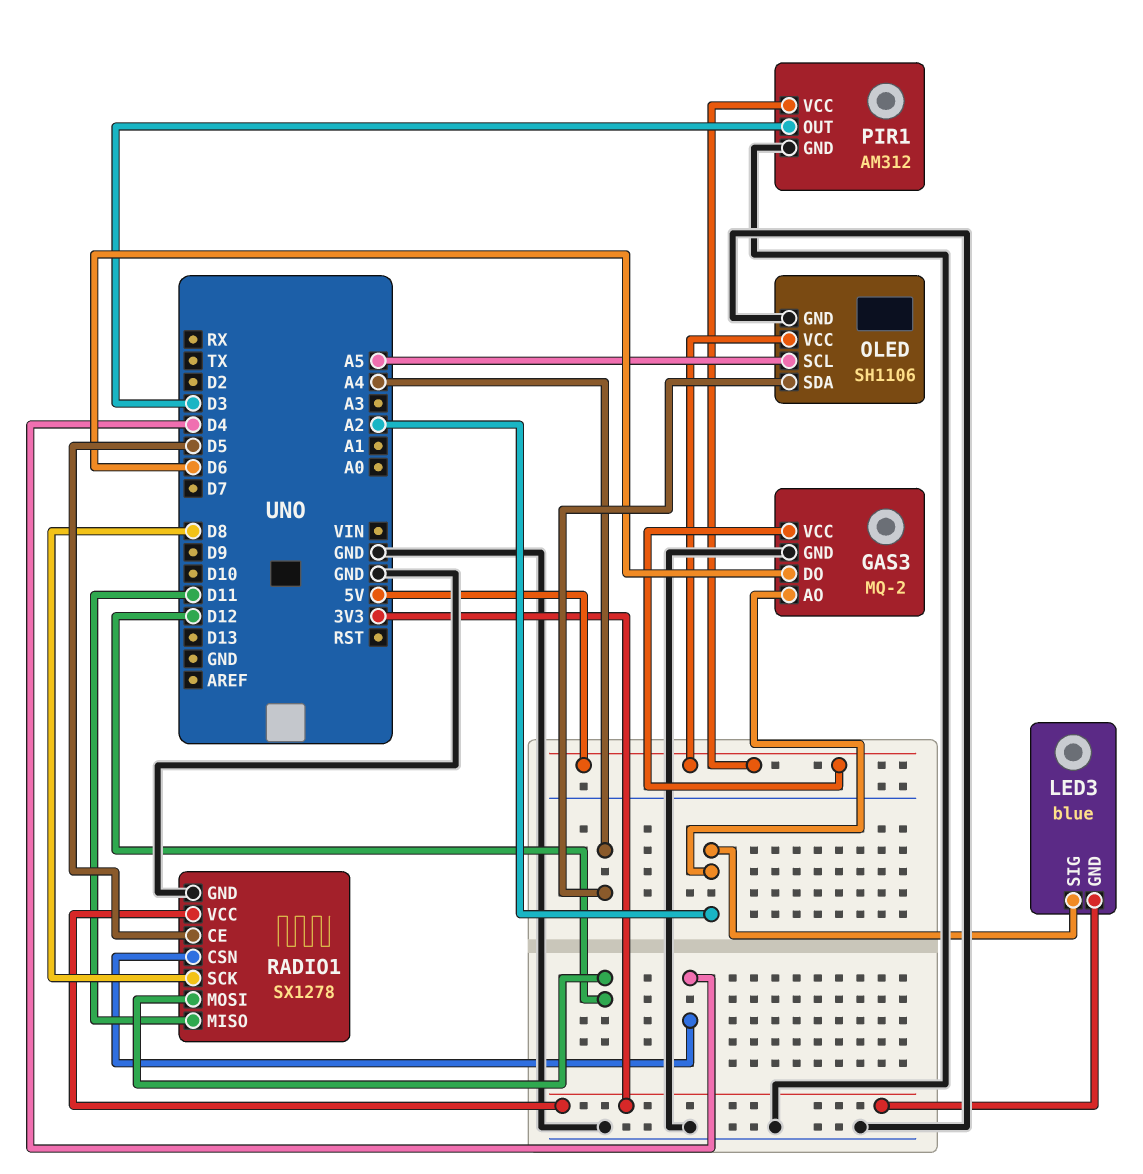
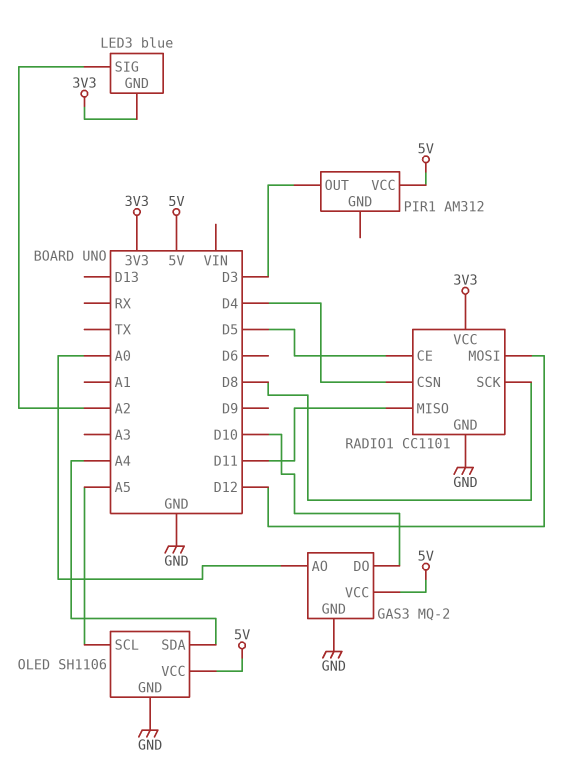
GAS3 pin AO: A2 -> A0
GAS3 pin DO: D6 -> D10
PIR1 pin GND: GND -> none
RADIO1: SX1278 -> CC1101

